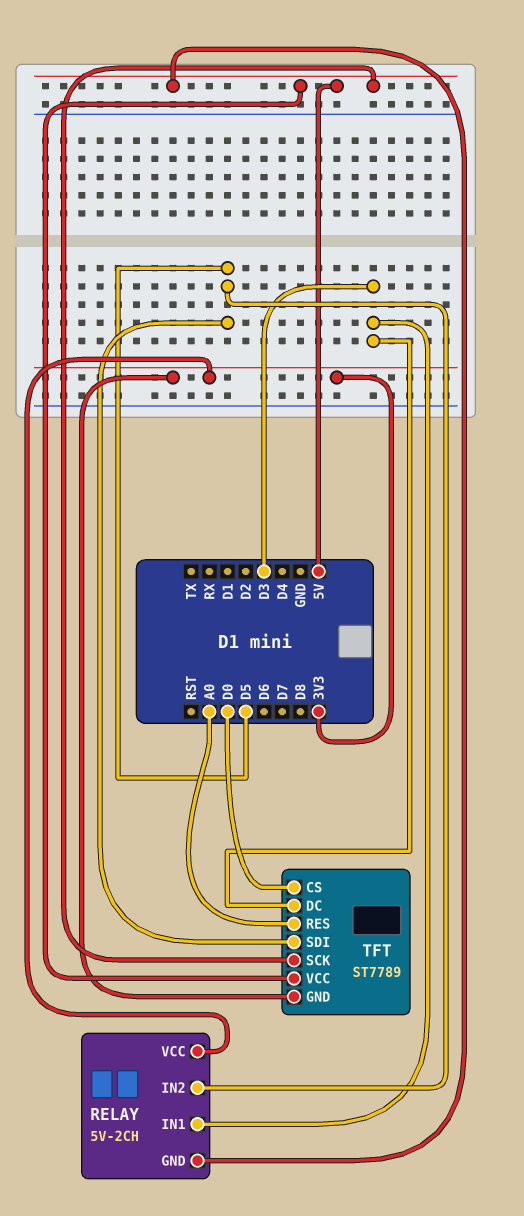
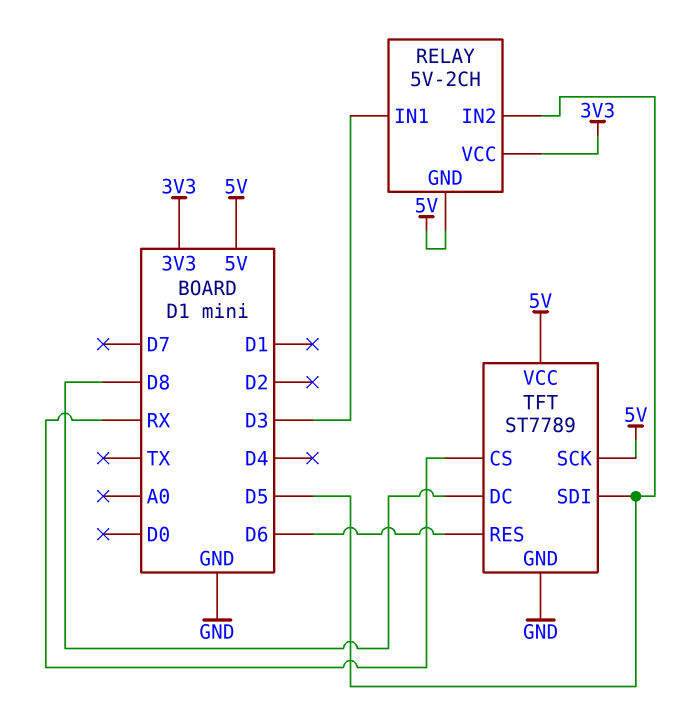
TFT pin CS: D0 -> RX
TFT pin DC: D3 -> D8
TFT pin GND: 3V3 -> GND
TFT pin RES: A0 -> D6

